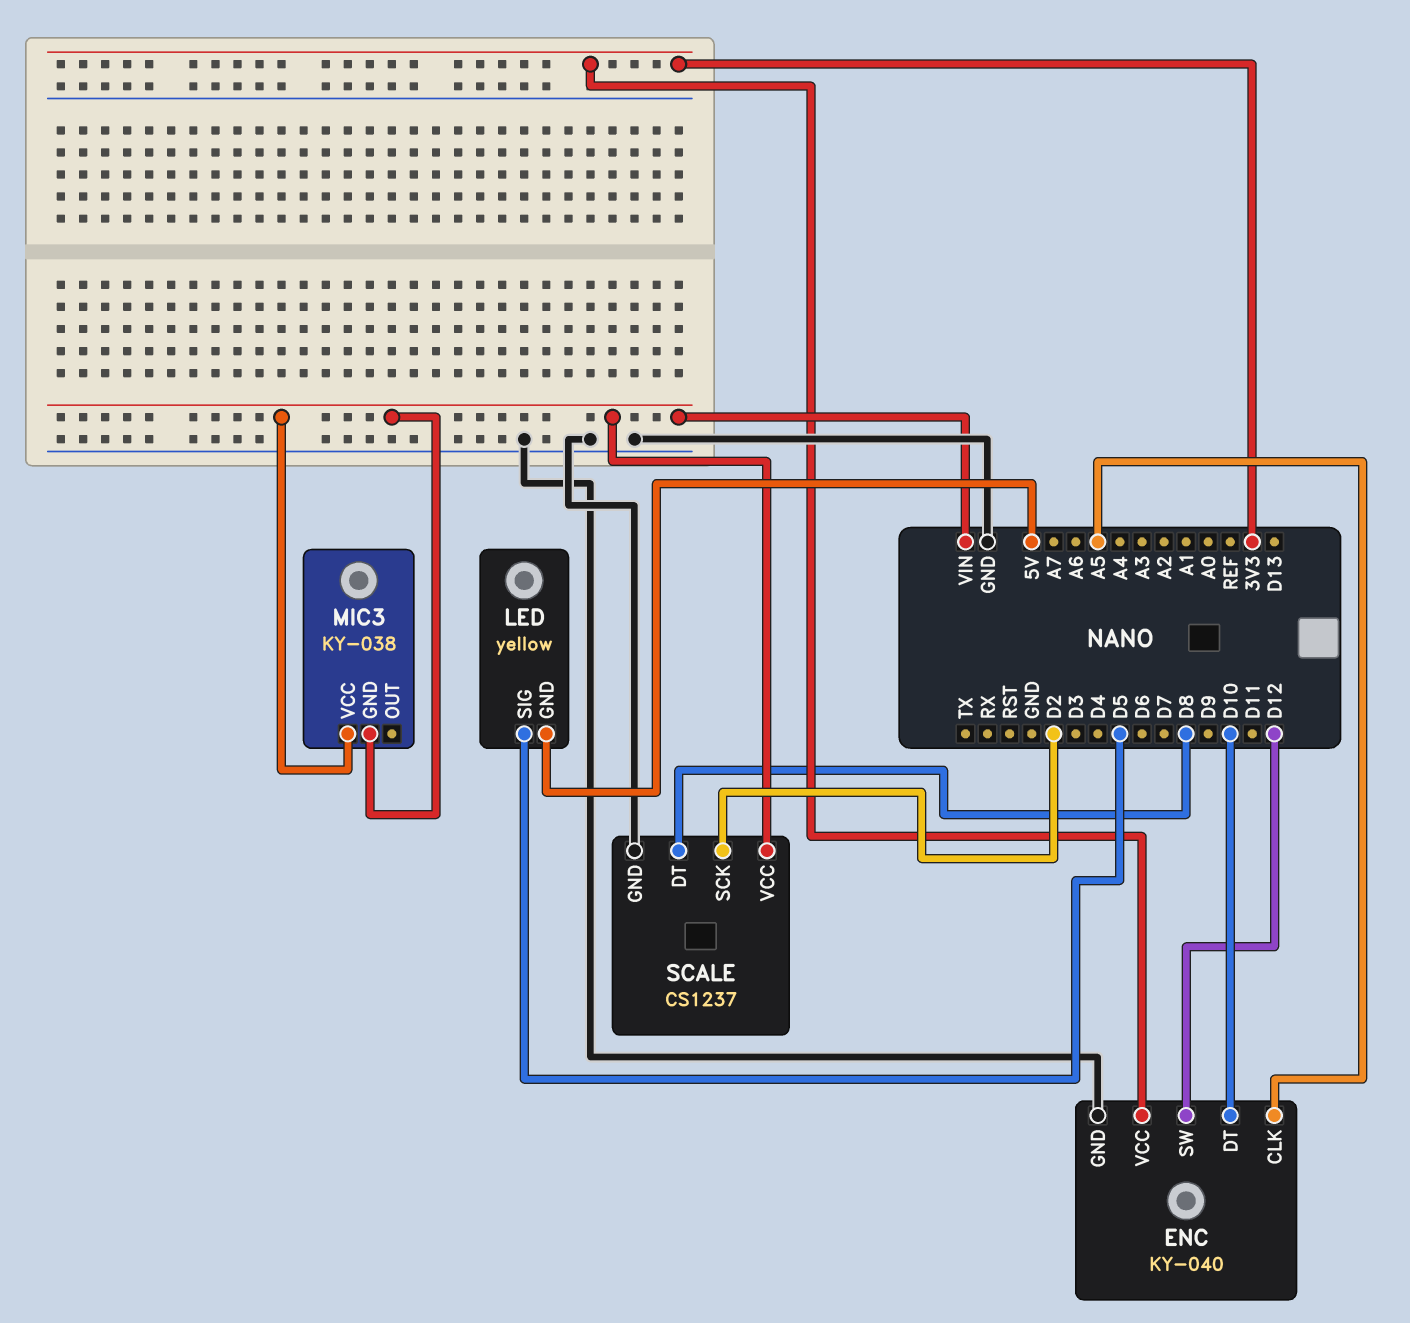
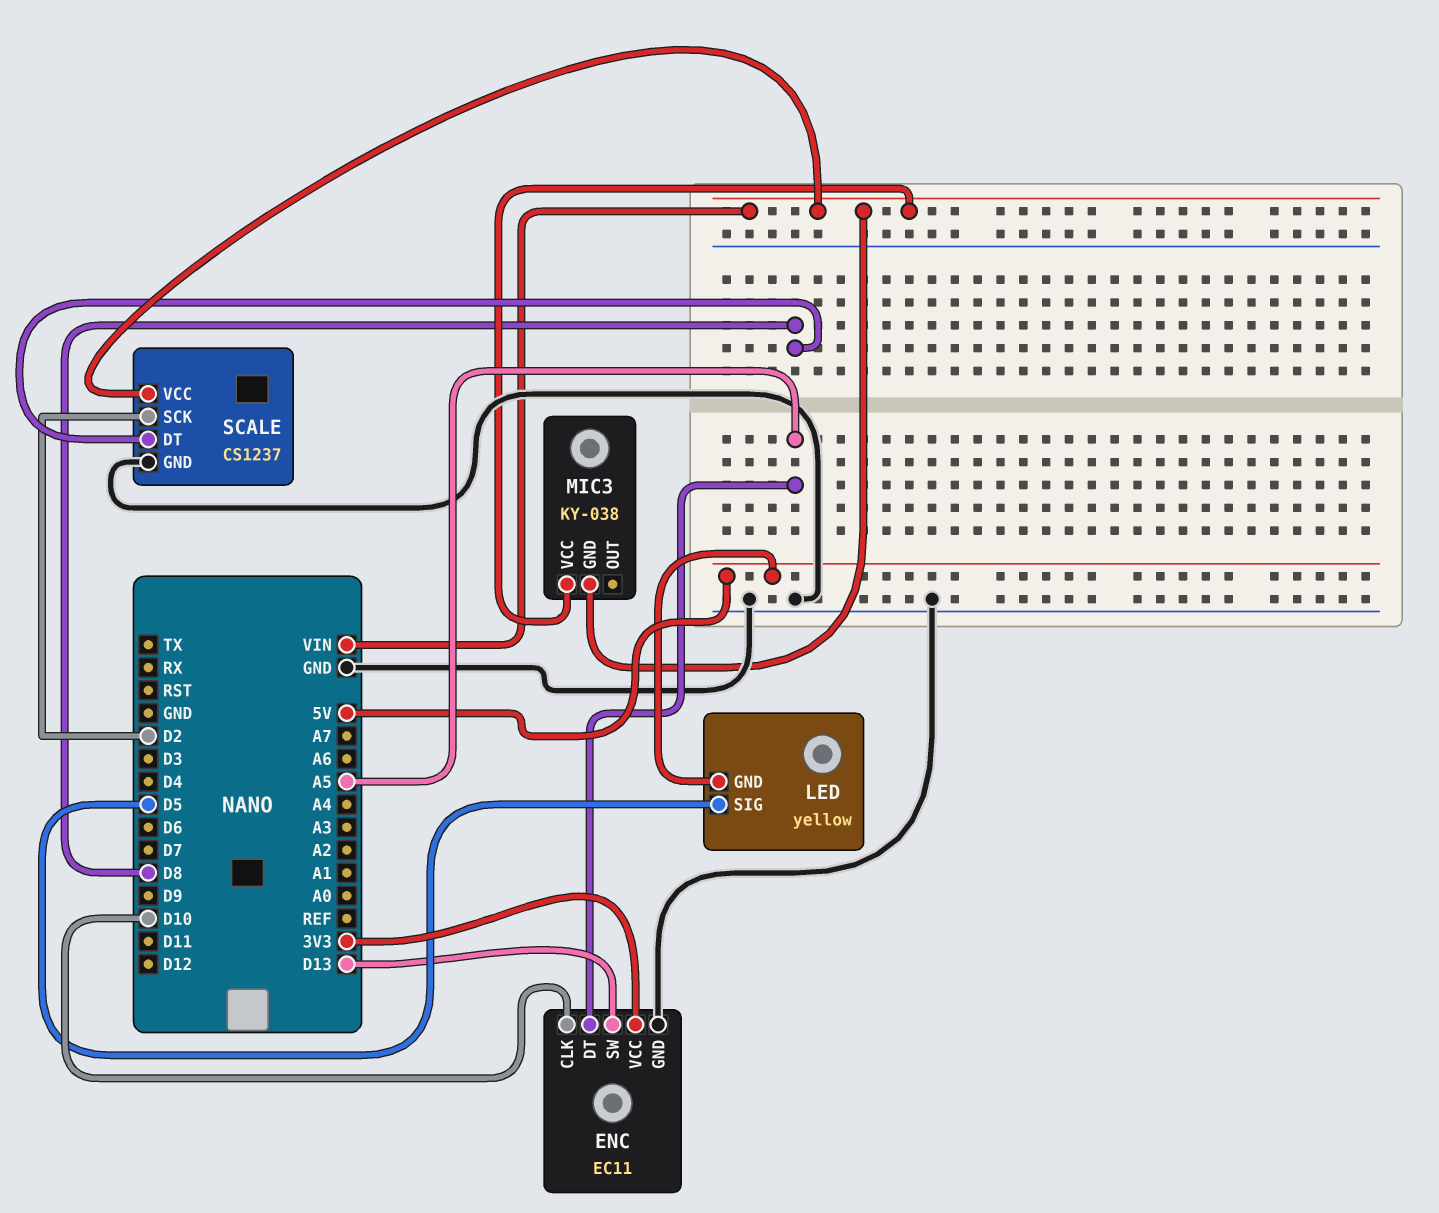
ENC: KY-040 -> EC11
ENC pin CLK: A5 -> D10
ENC pin DT: D10 -> A5
ENC pin SW: D12 -> D13

